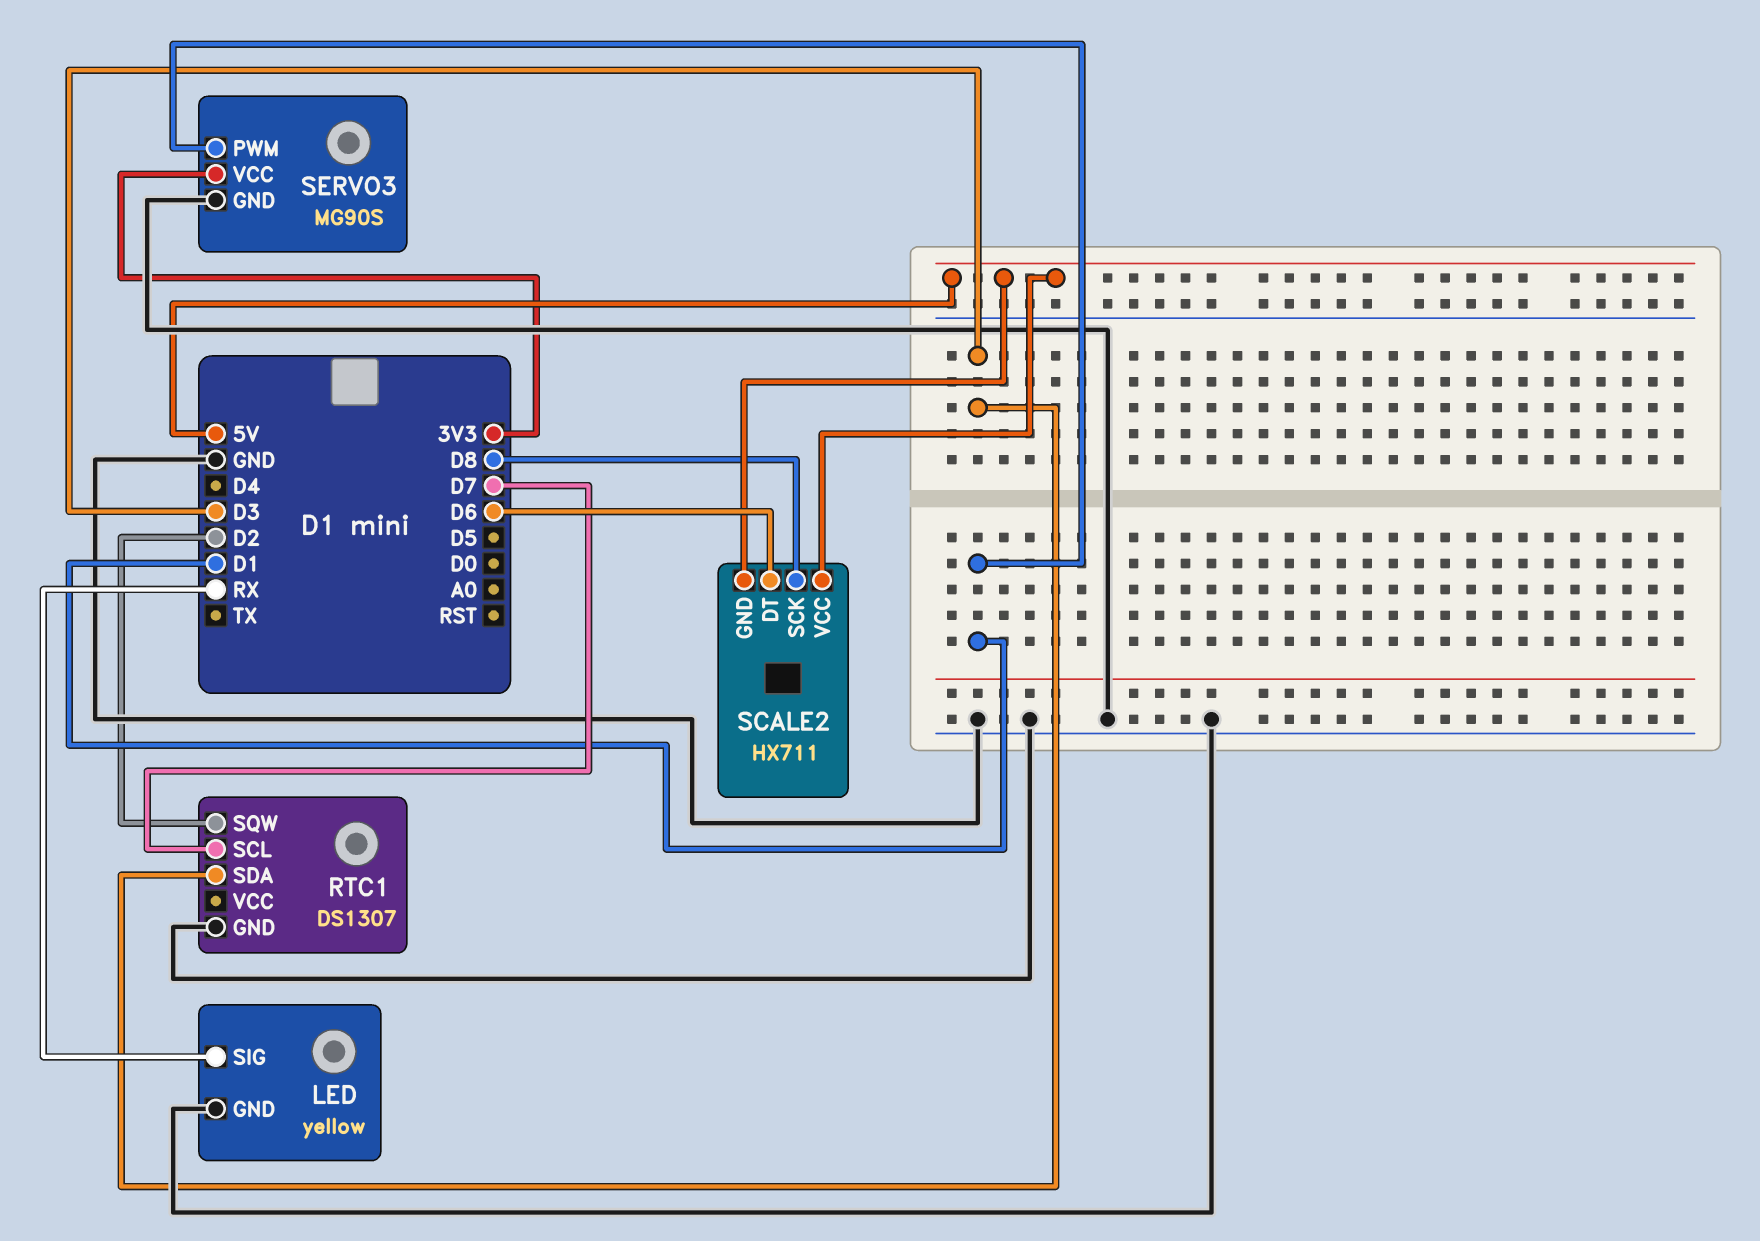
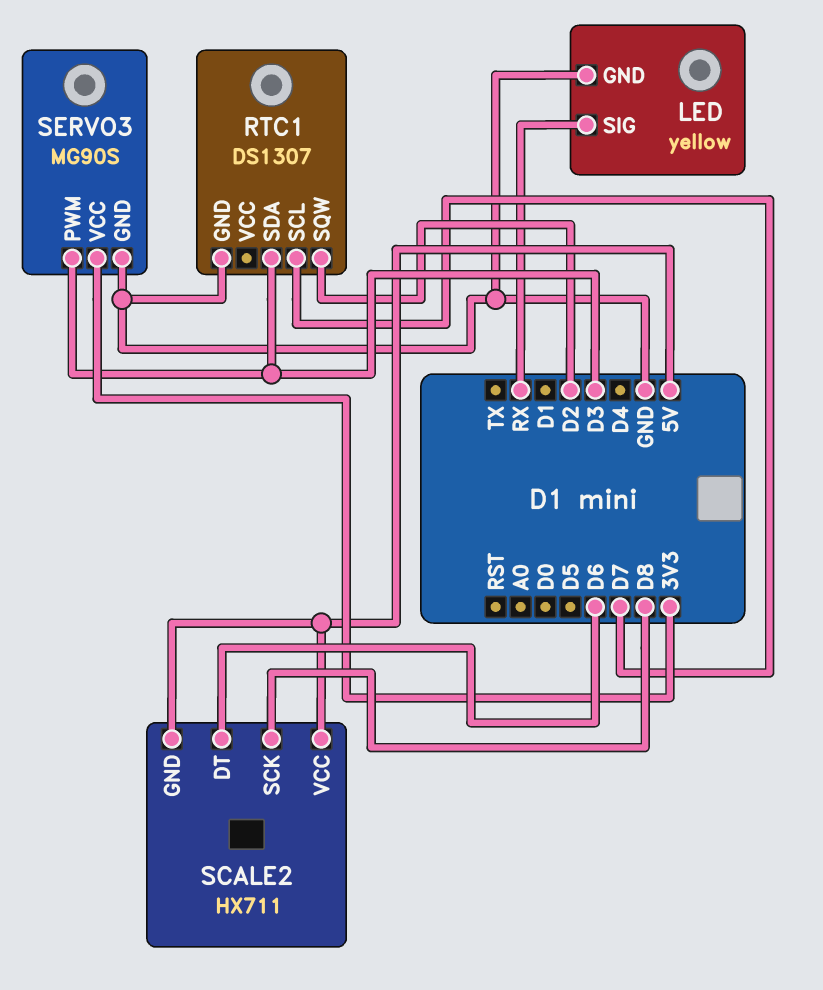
SERVO3 pin PWM: D1 -> D3

